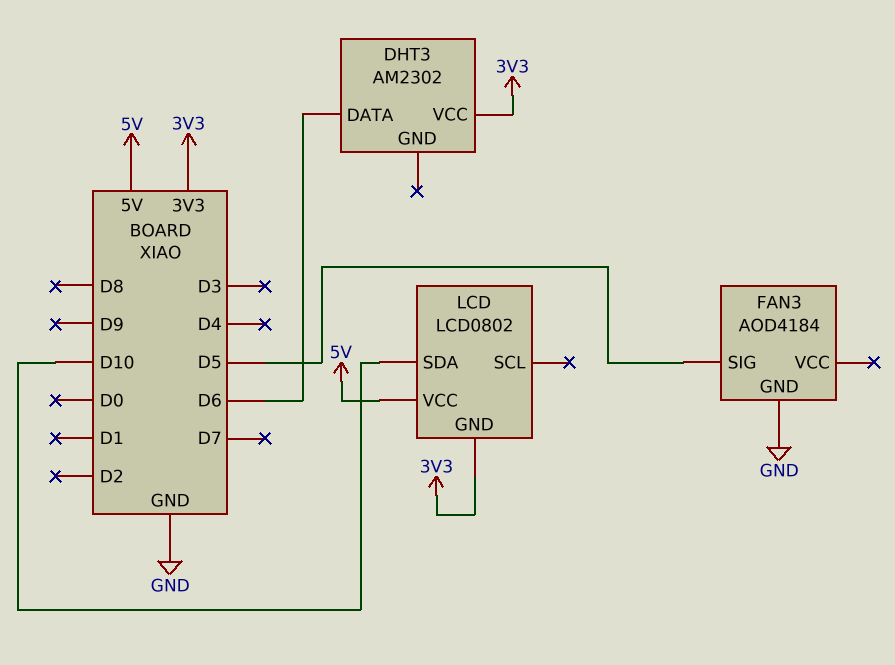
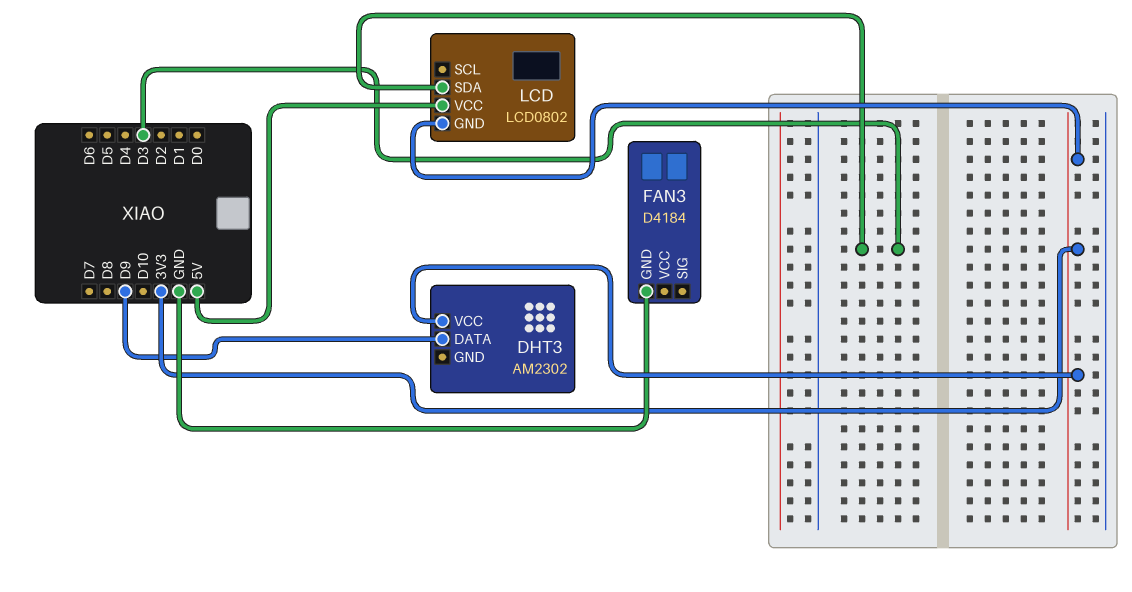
DHT3 pin DATA: D6 -> D9
FAN3: AOD4184 -> D4184
FAN3 pin SIG: D5 -> none
LCD pin SDA: D10 -> D3

